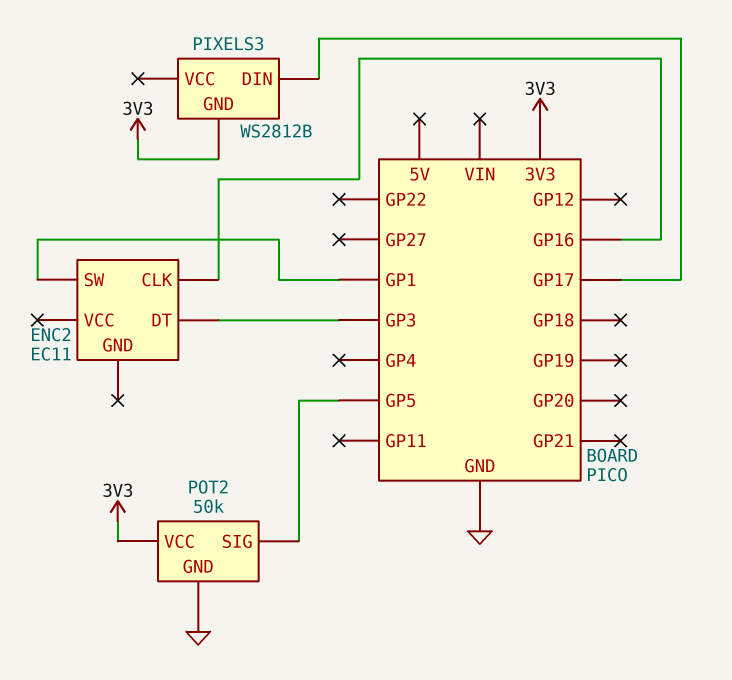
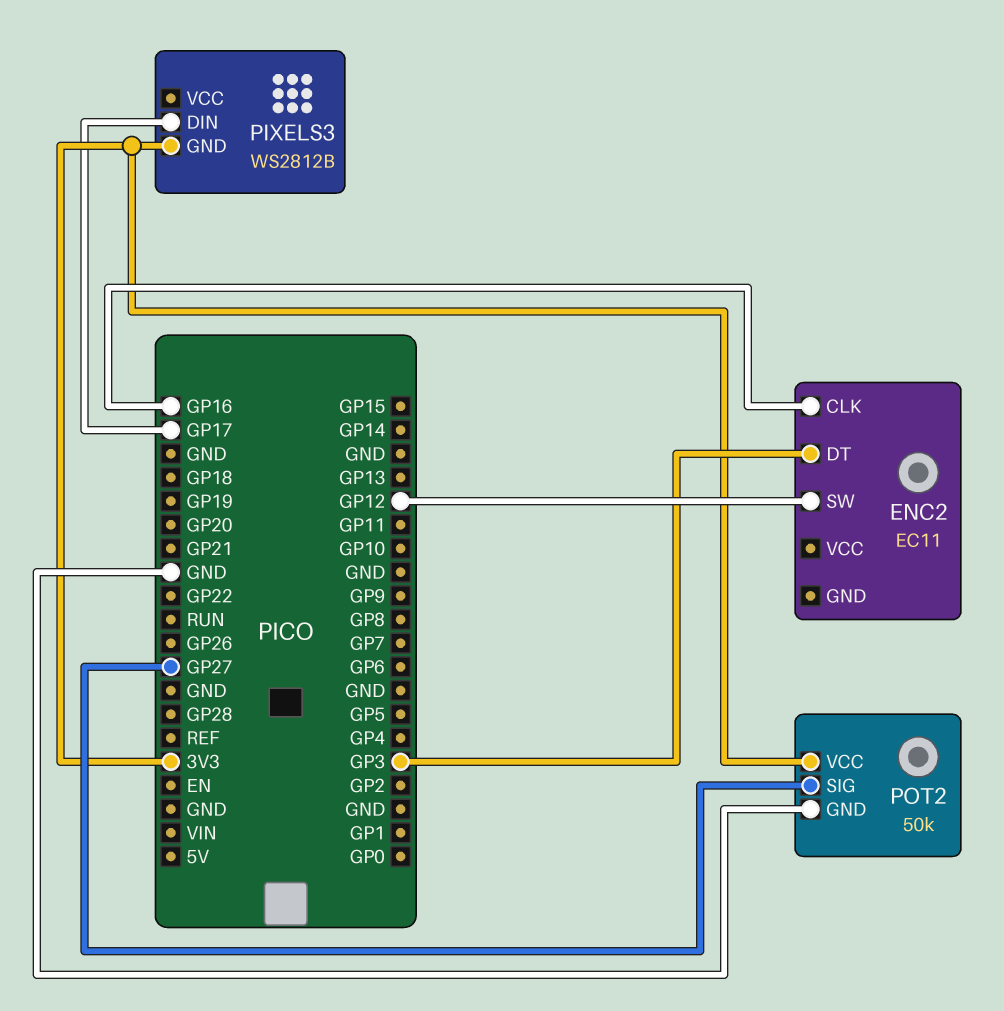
ENC2 pin SW: GP1 -> GP12
POT2 pin SIG: GP5 -> GP27

